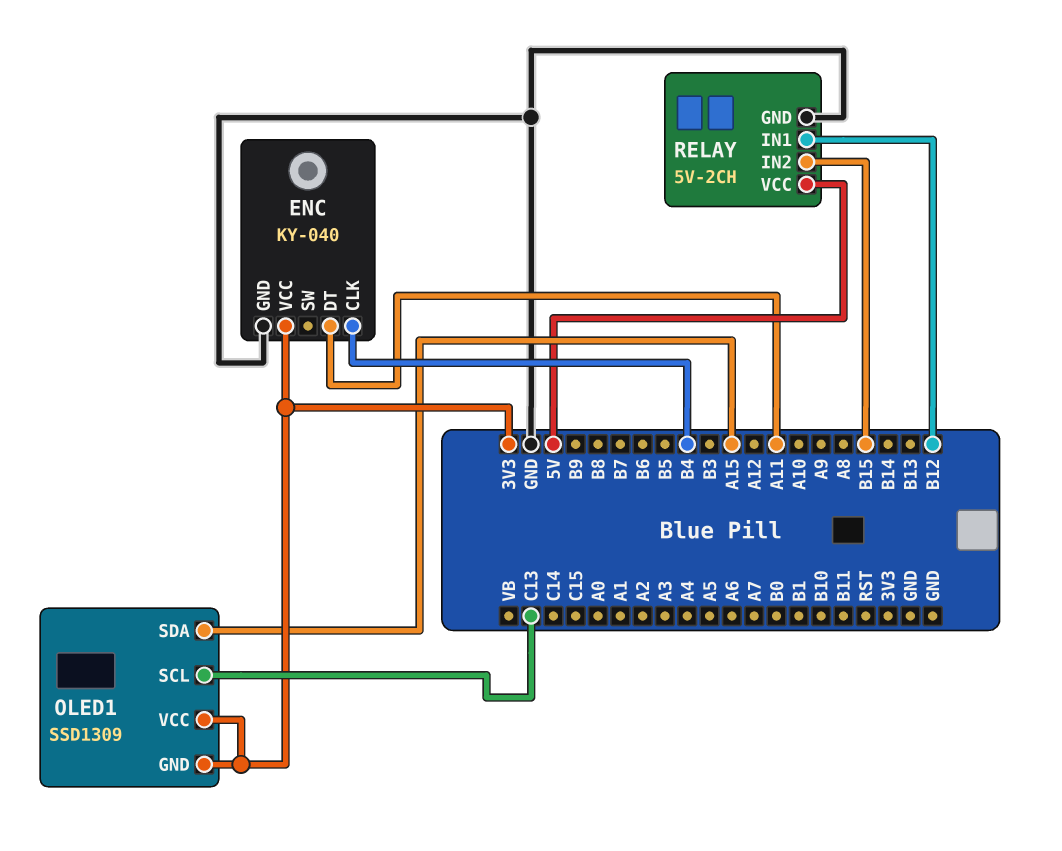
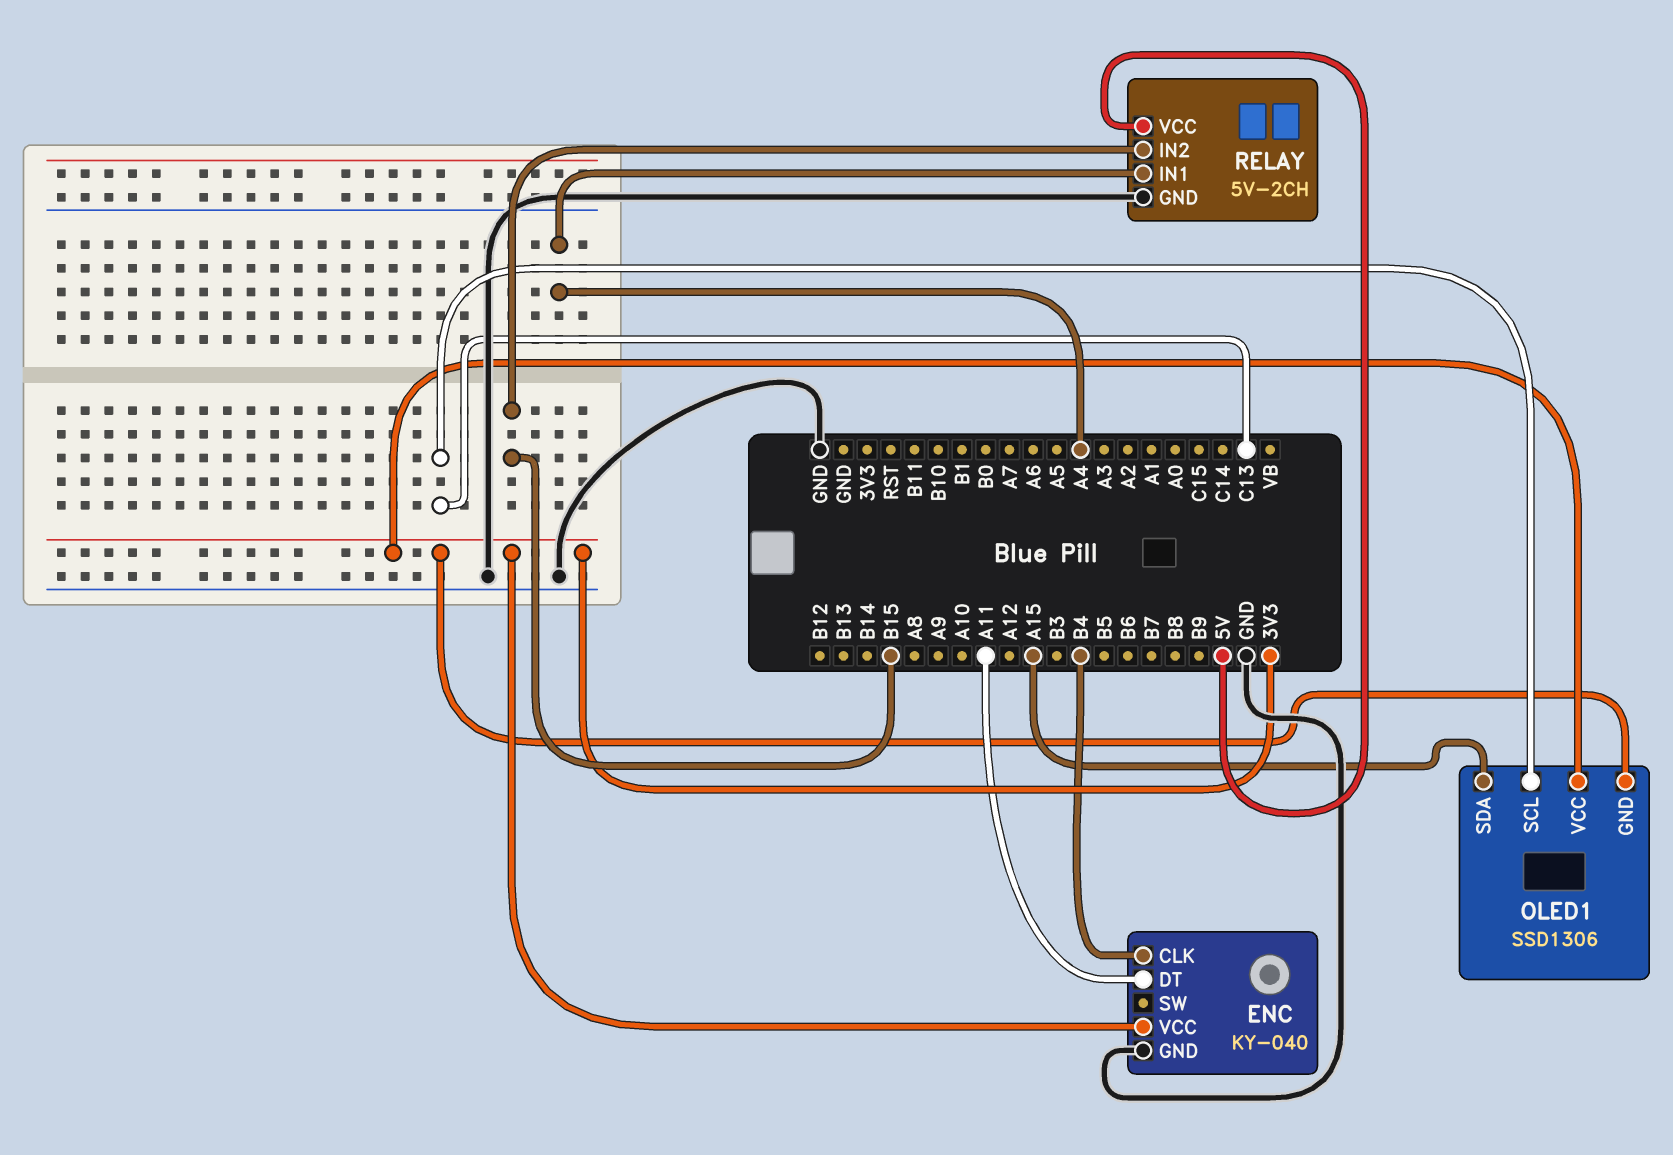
OLED1: SSD1309 -> SSD1306
RELAY pin IN1: B12 -> A4

